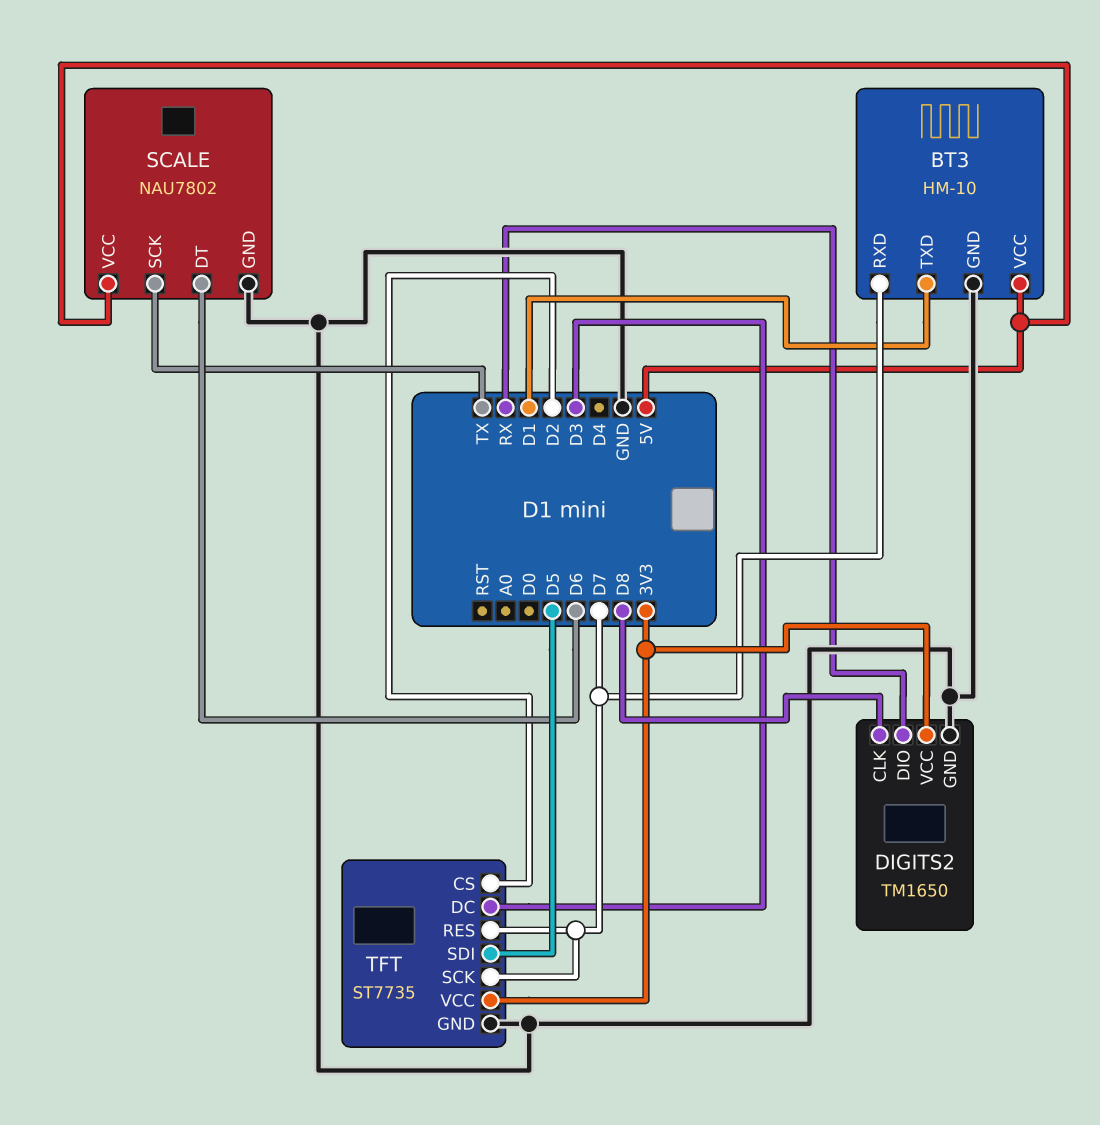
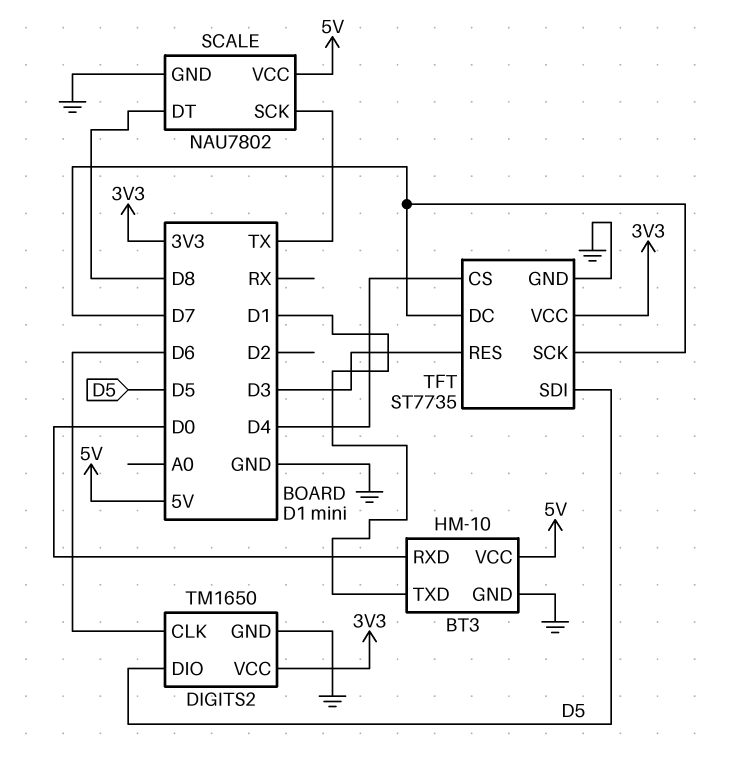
BT3 pin RXD: D7 -> D0
DIGITS2 pin CLK: D8 -> D6
DIGITS2 pin DIO: RX -> D5
SCALE pin DT: D6 -> D8
TFT pin CS: D2 -> D4
TFT pin DC: D3 -> D7
TFT pin RES: D7 -> D3

